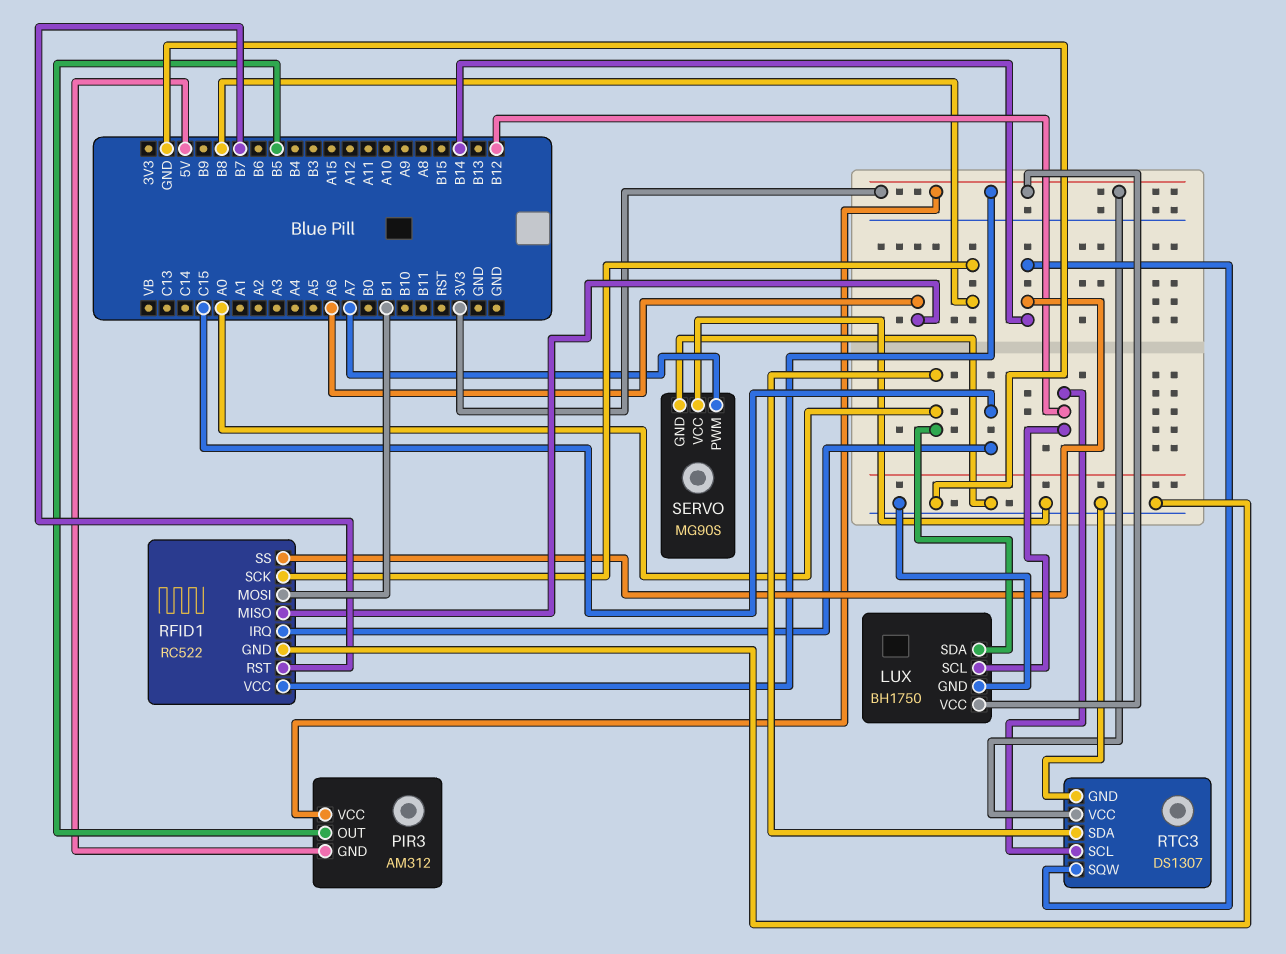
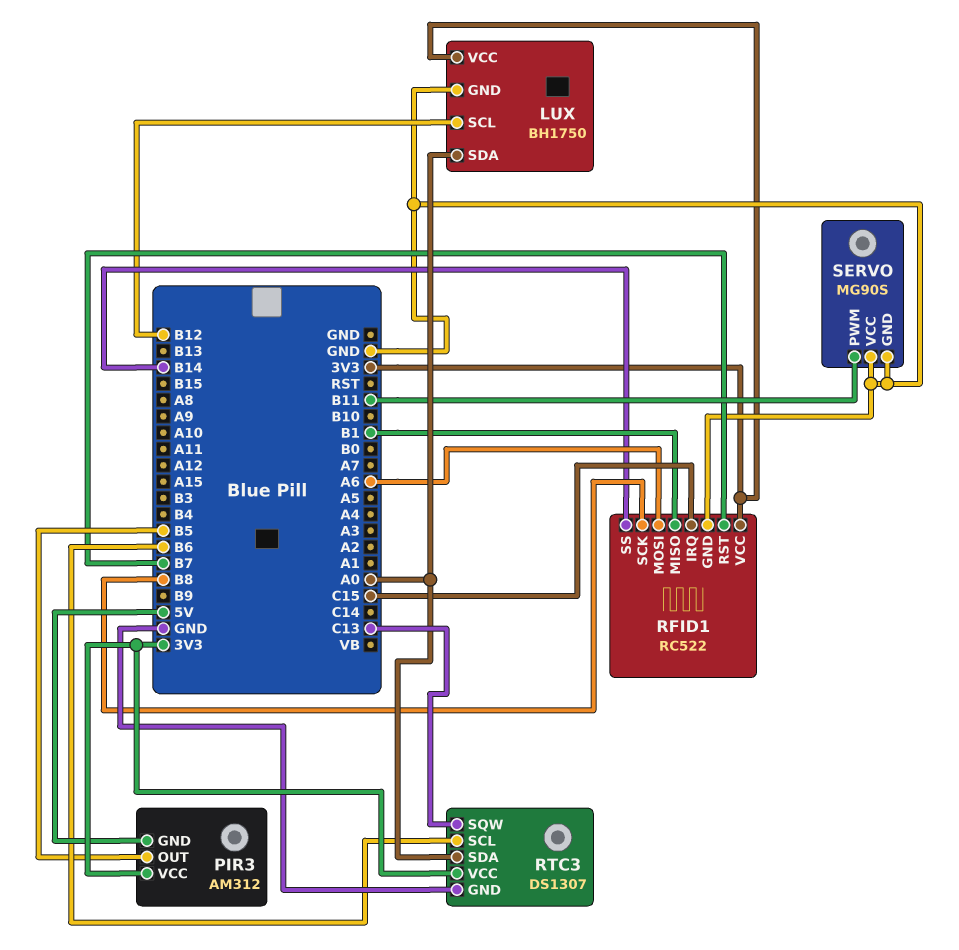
RFID1 pin MISO: A6 -> B1
RFID1 pin MOSI: B1 -> A6
RTC3 pin SCL: B12 -> B6
RTC3 pin SQW: B14 -> C13
SERVO pin PWM: A7 -> B11

